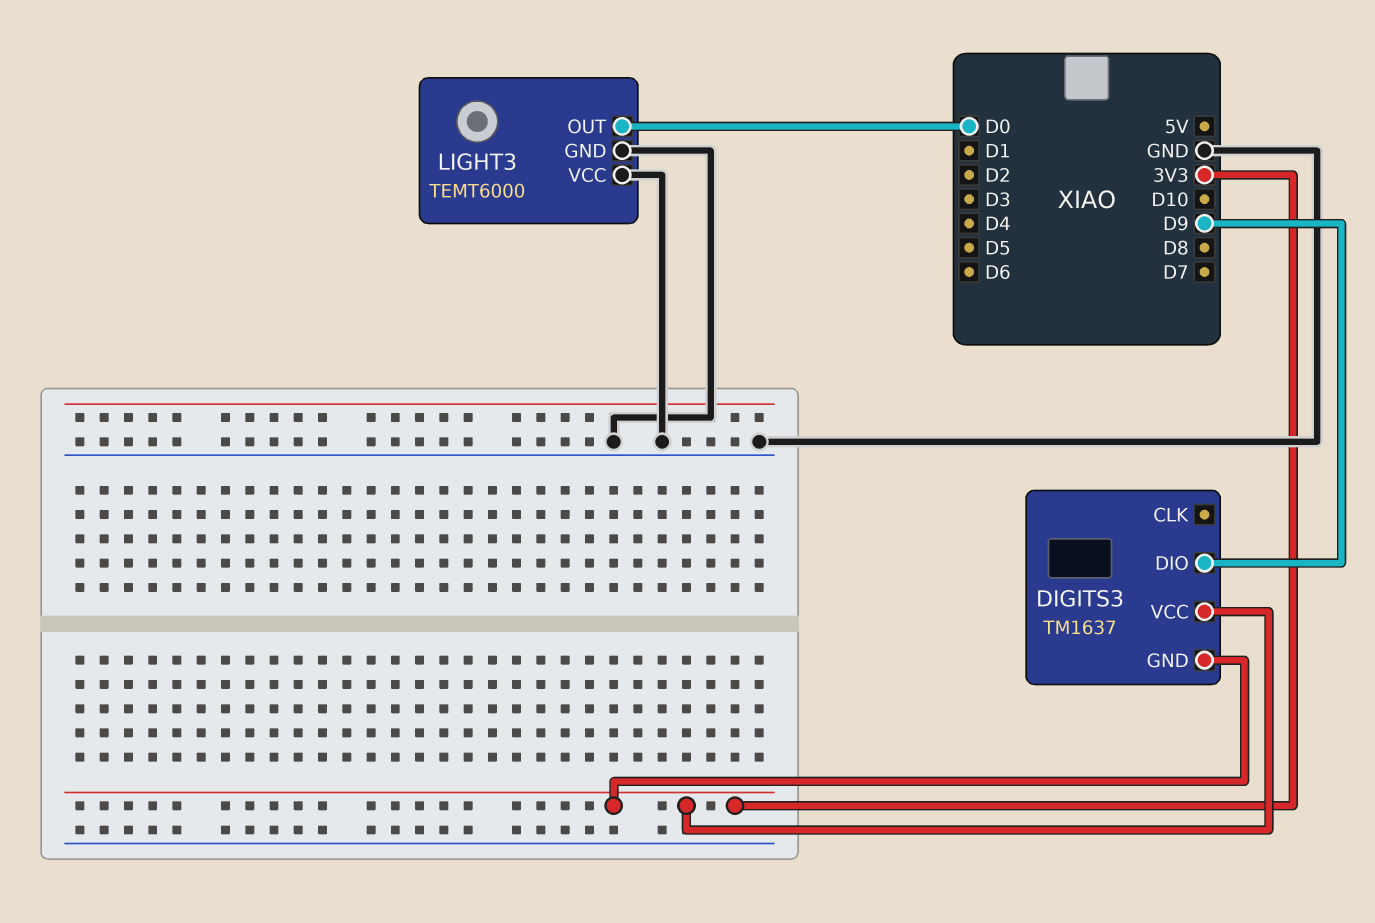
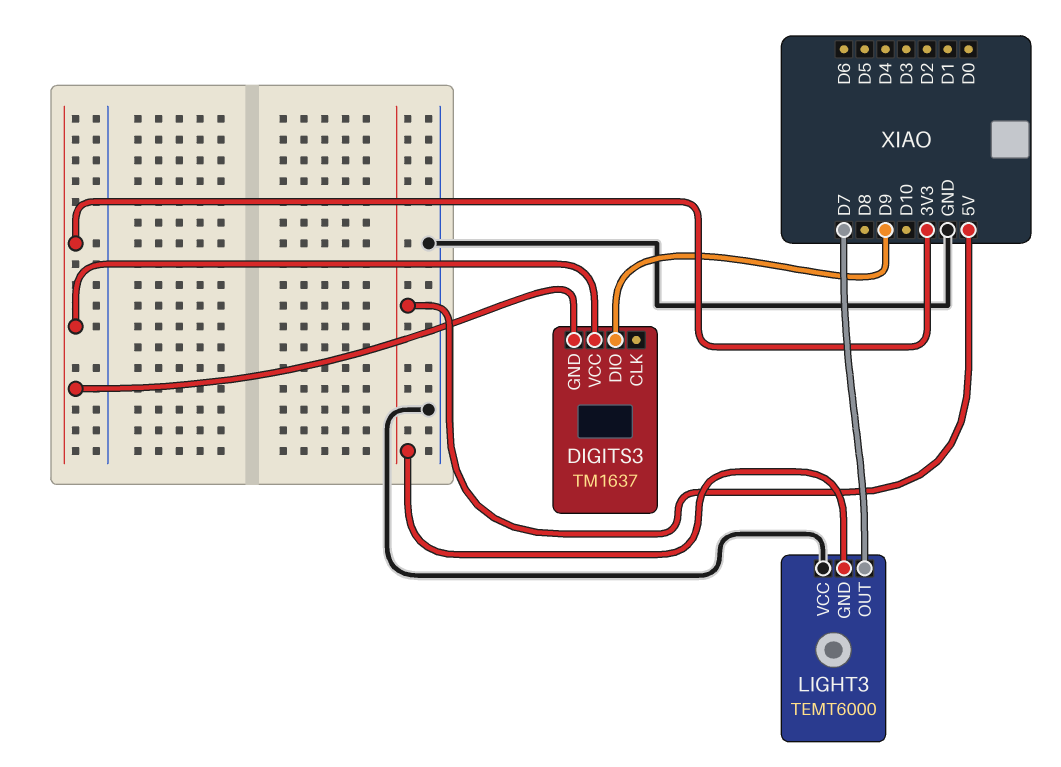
LIGHT3 pin GND: GND -> 5V
LIGHT3 pin OUT: D0 -> D7

